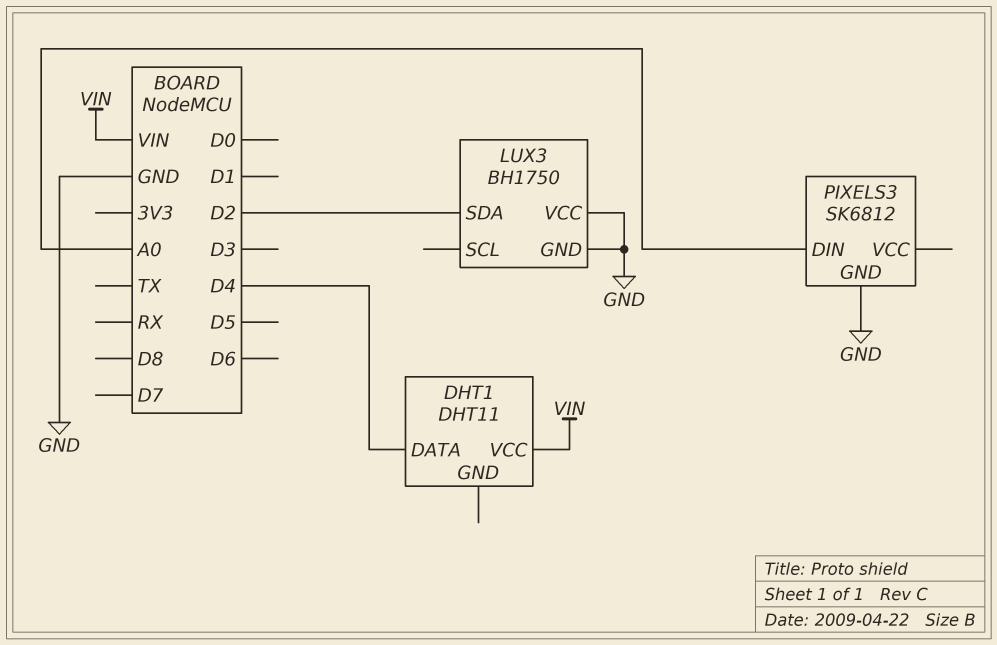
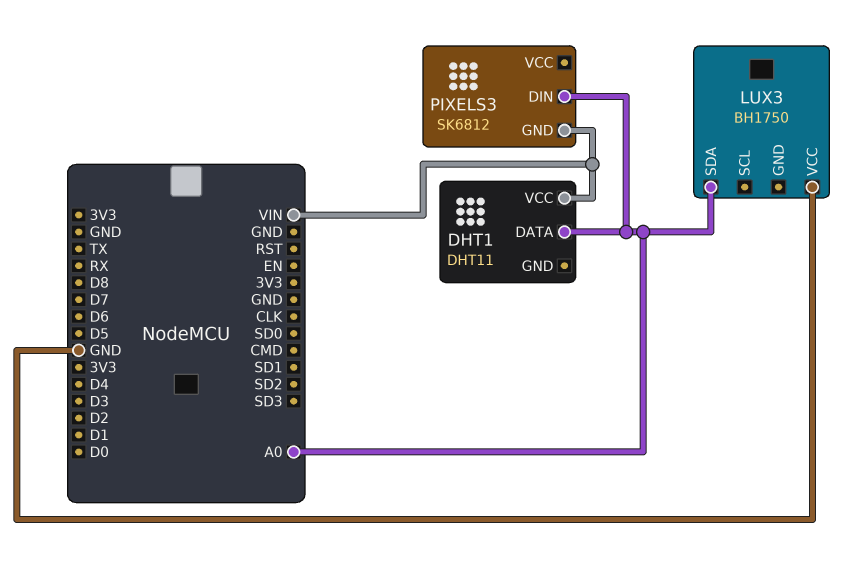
DHT1 pin DATA: D4 -> A0
LUX3 pin GND: GND -> none
LUX3 pin SDA: D2 -> A0
PIXELS3 pin GND: GND -> VIN

